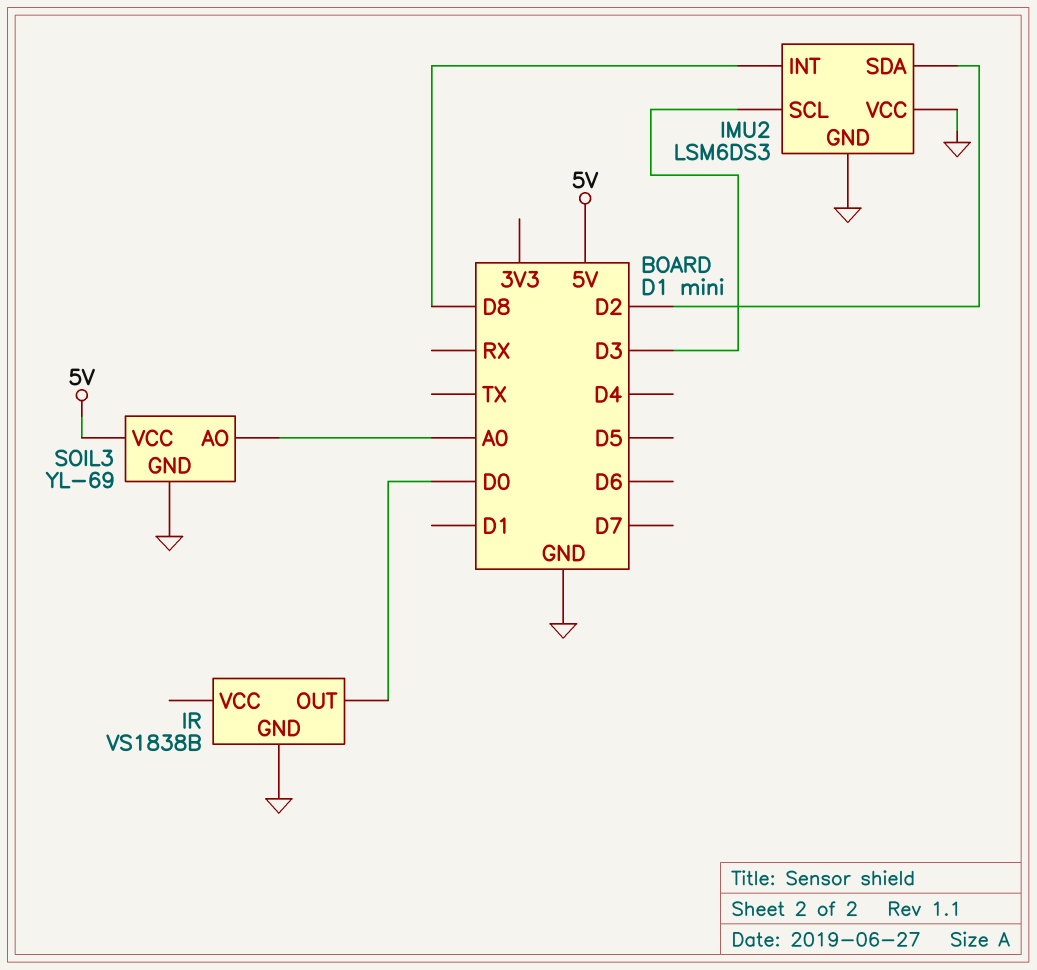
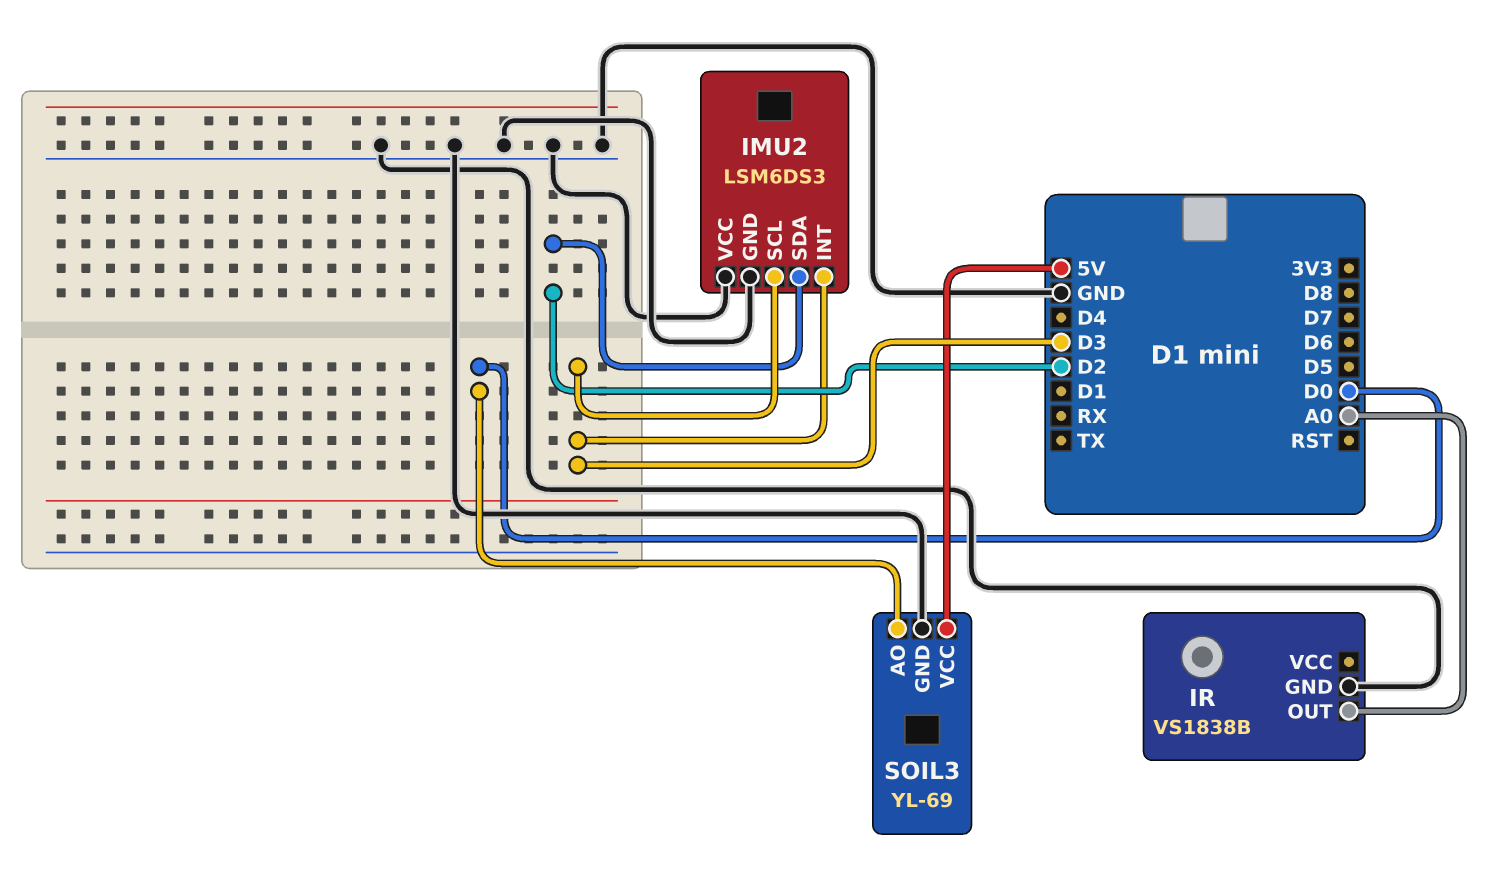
IMU2 pin INT: D8 -> D3
IR pin OUT: D0 -> A0
SOIL3 pin AO: A0 -> D0

